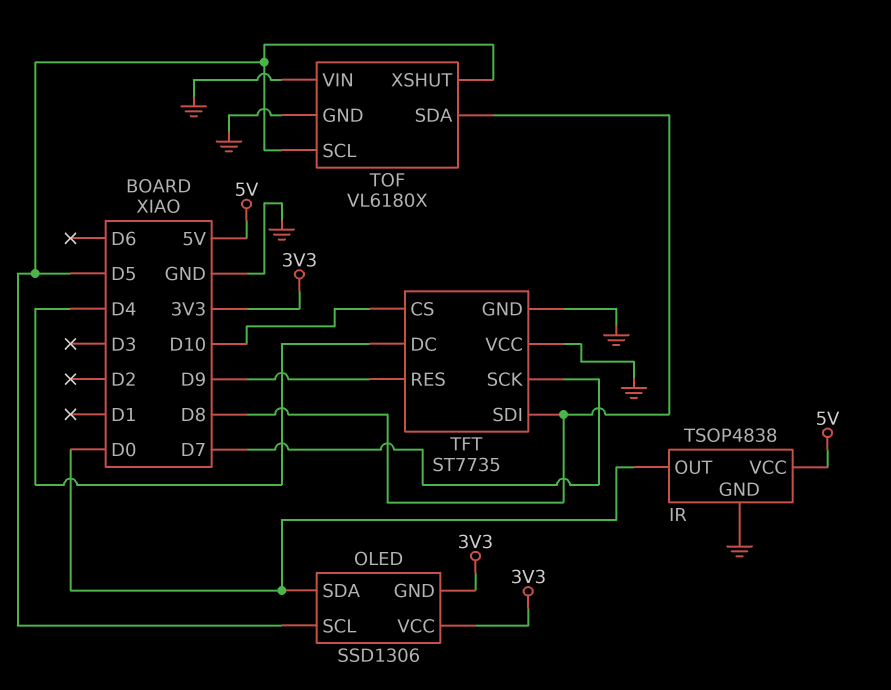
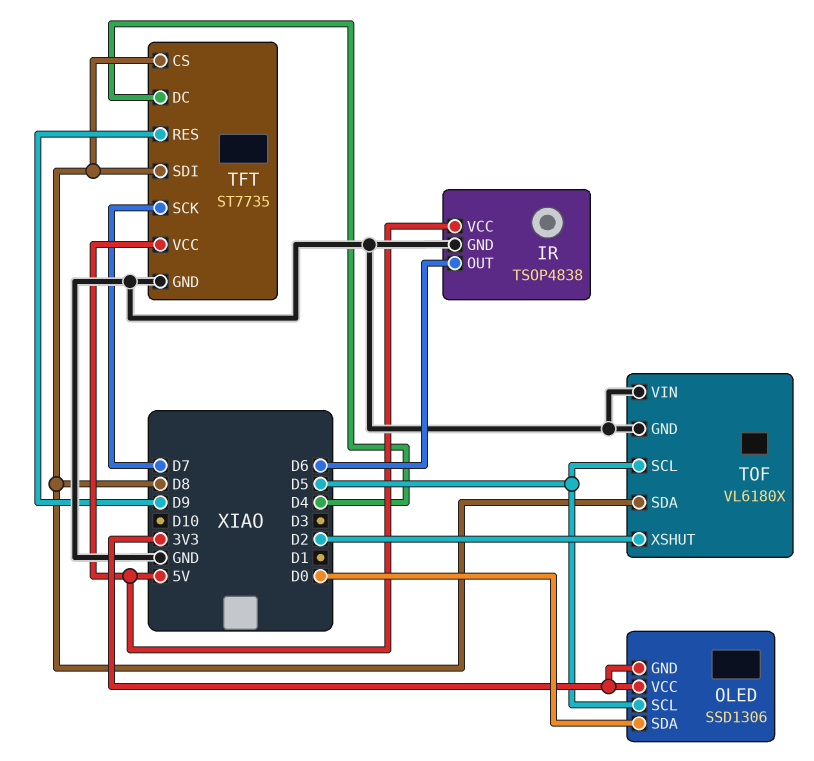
IR pin OUT: D0 -> D6
TFT pin CS: D10 -> D8
TFT pin VCC: GND -> 5V
TOF pin XSHUT: D5 -> D2

